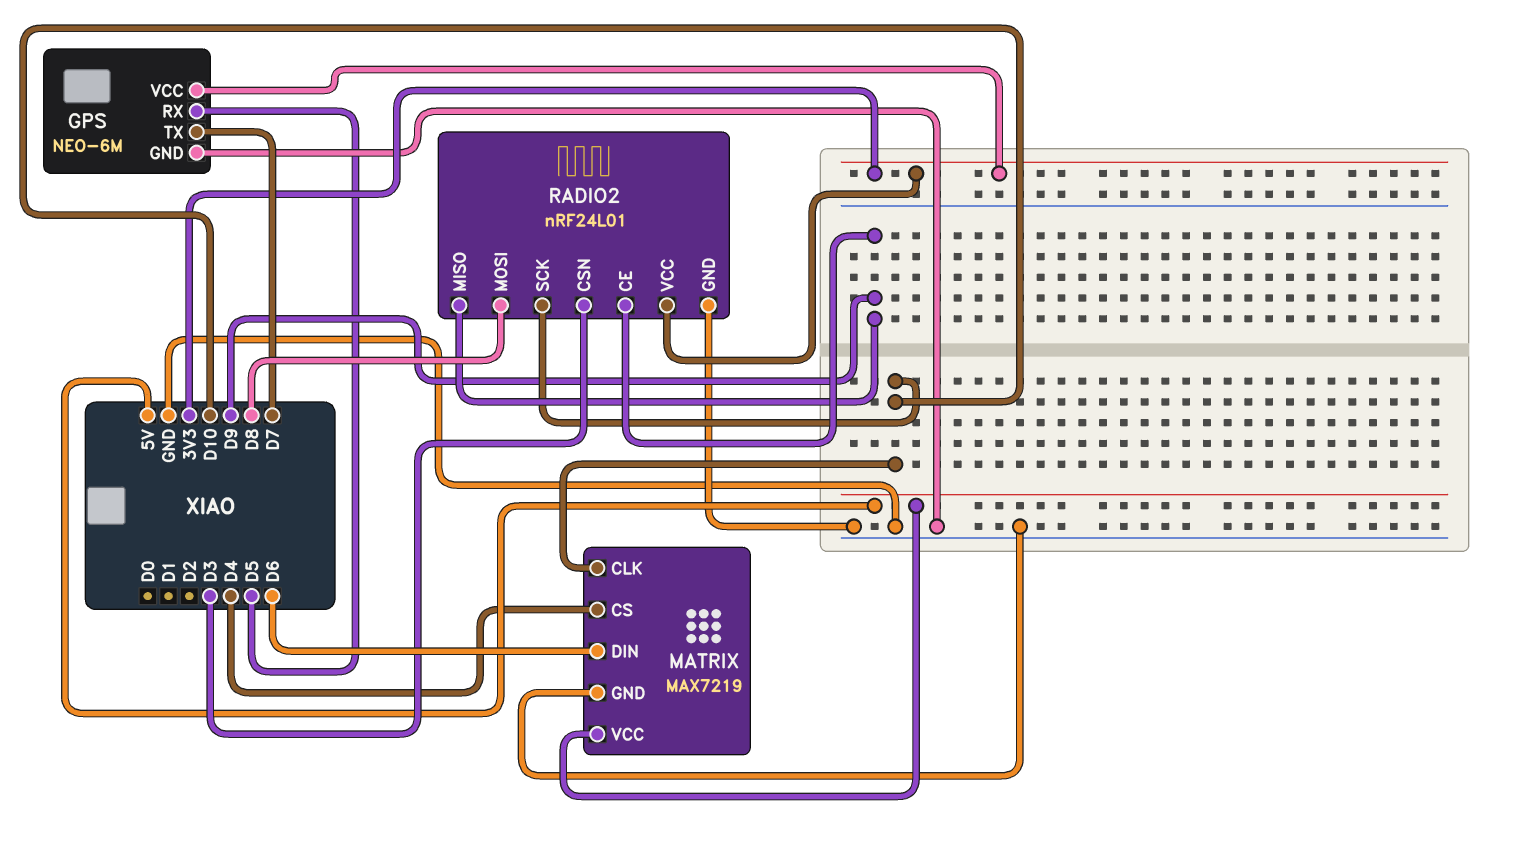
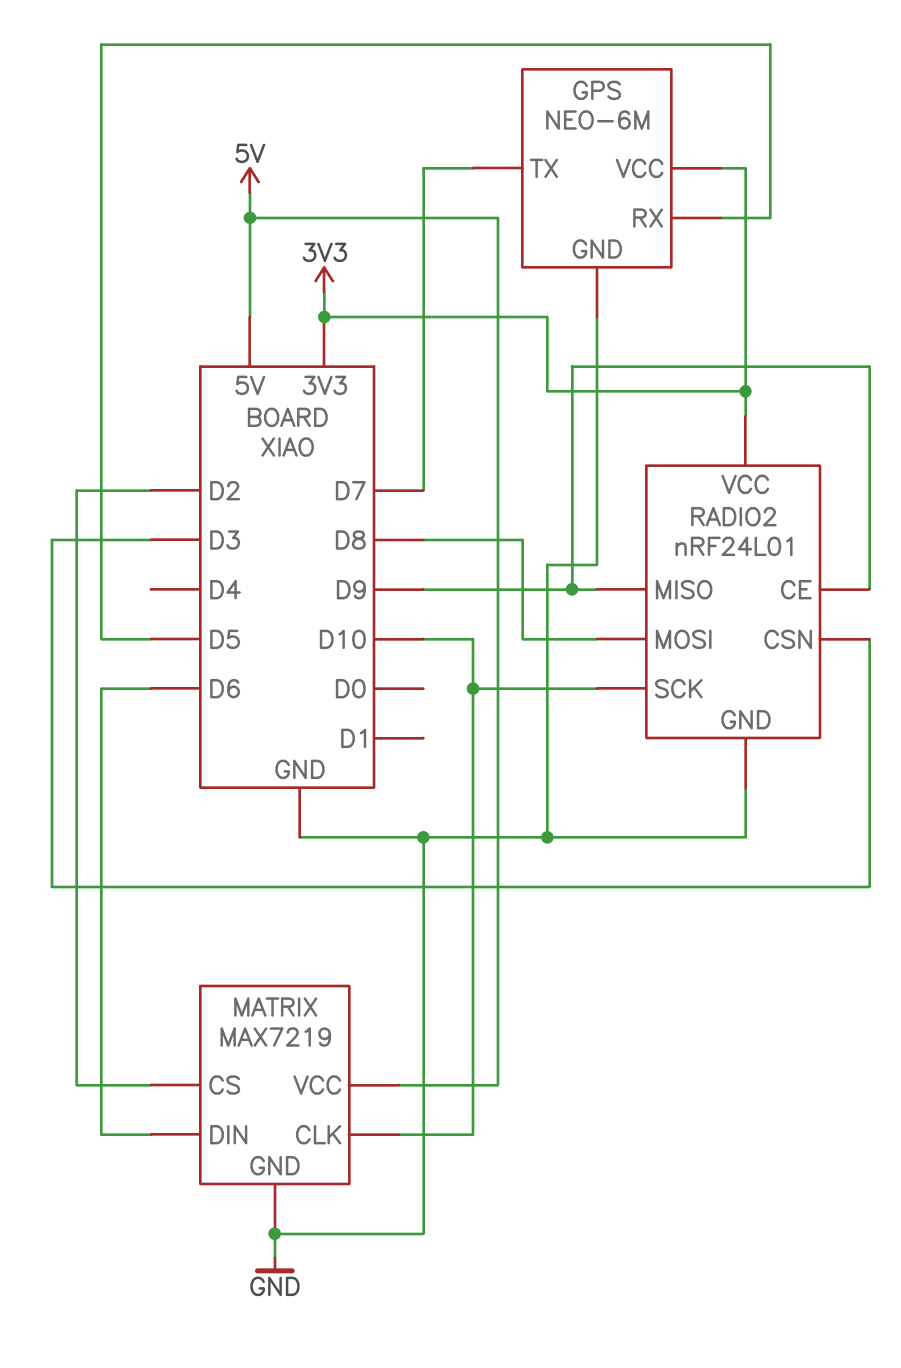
MATRIX pin CS: D4 -> D2

